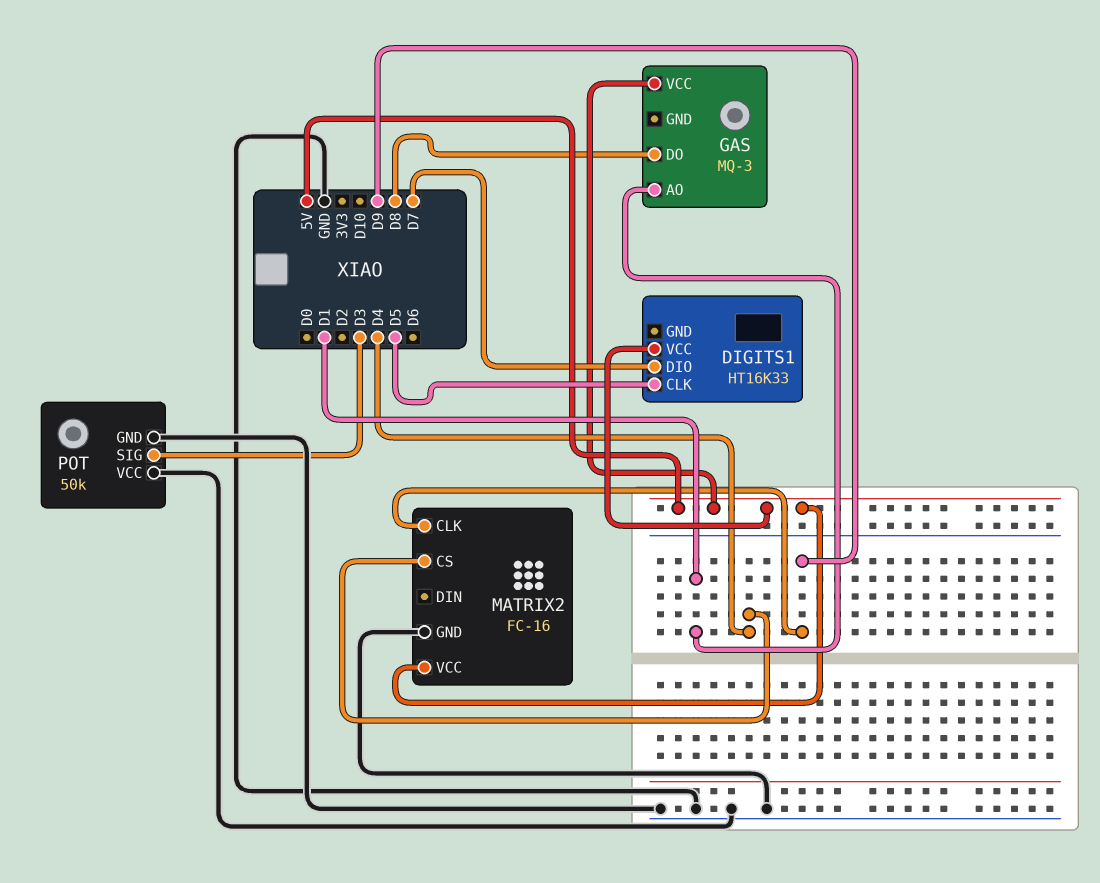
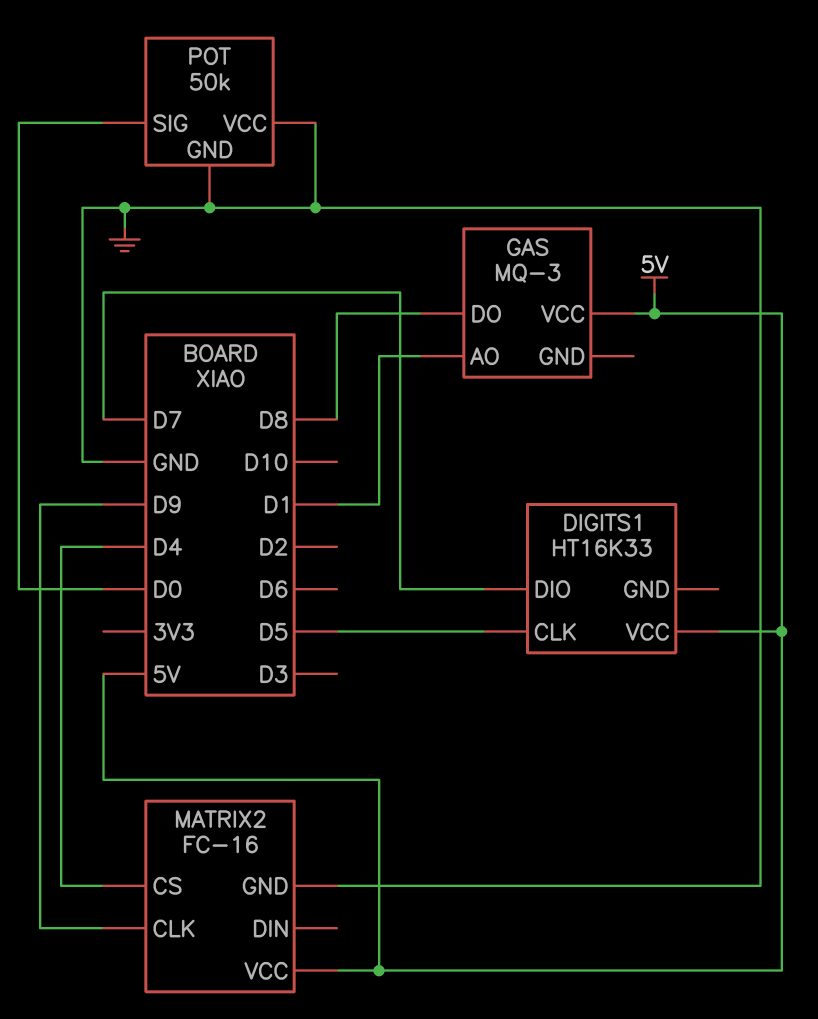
POT pin SIG: D3 -> D0

